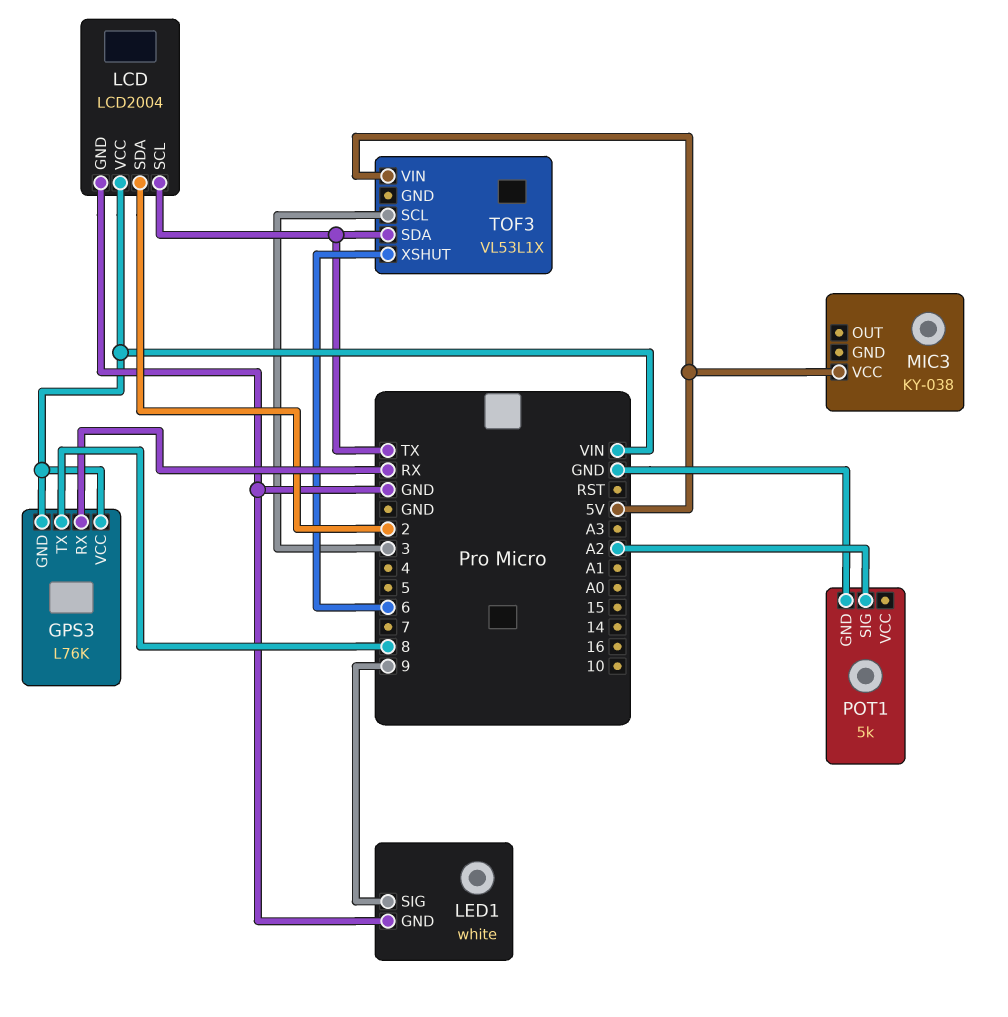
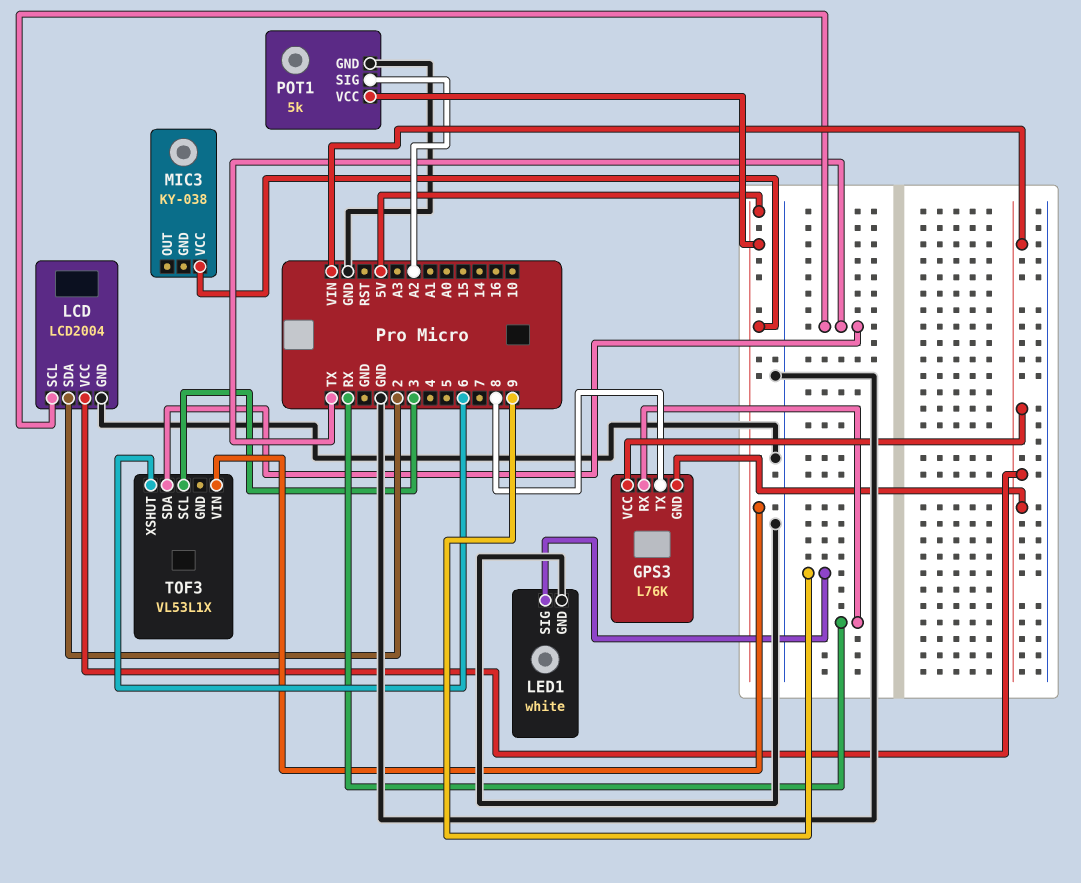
POT1 pin VCC: none -> 5V

